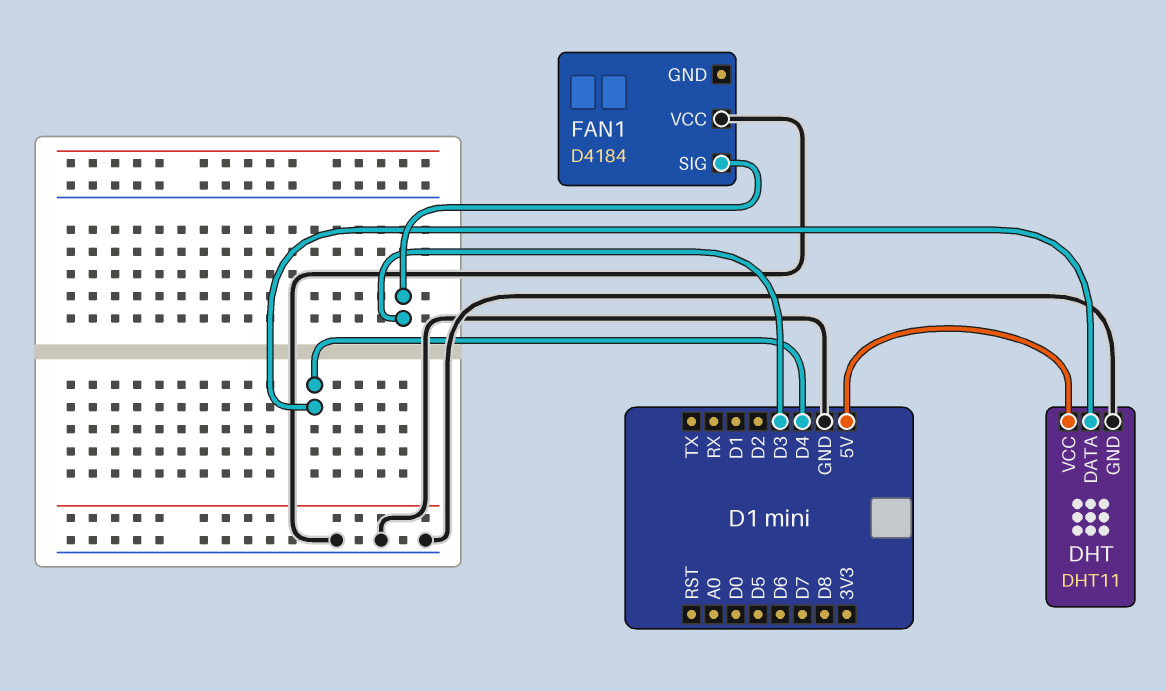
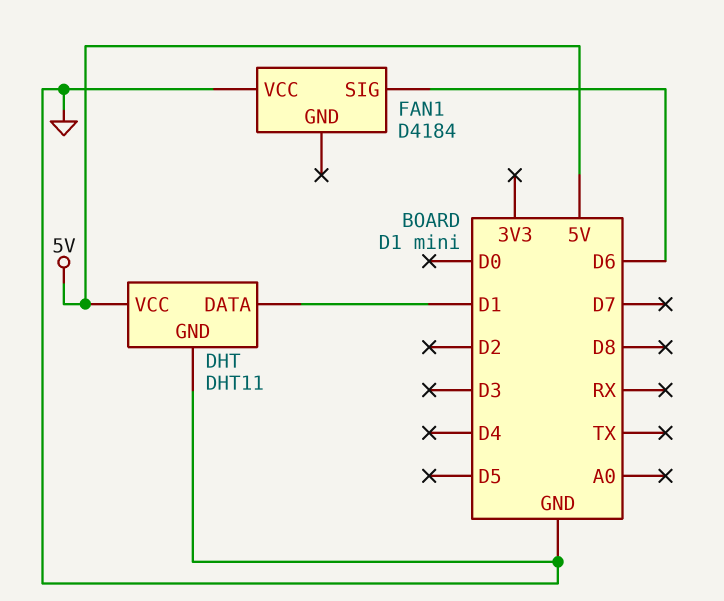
DHT pin DATA: D4 -> D1
FAN1 pin SIG: D3 -> D6

